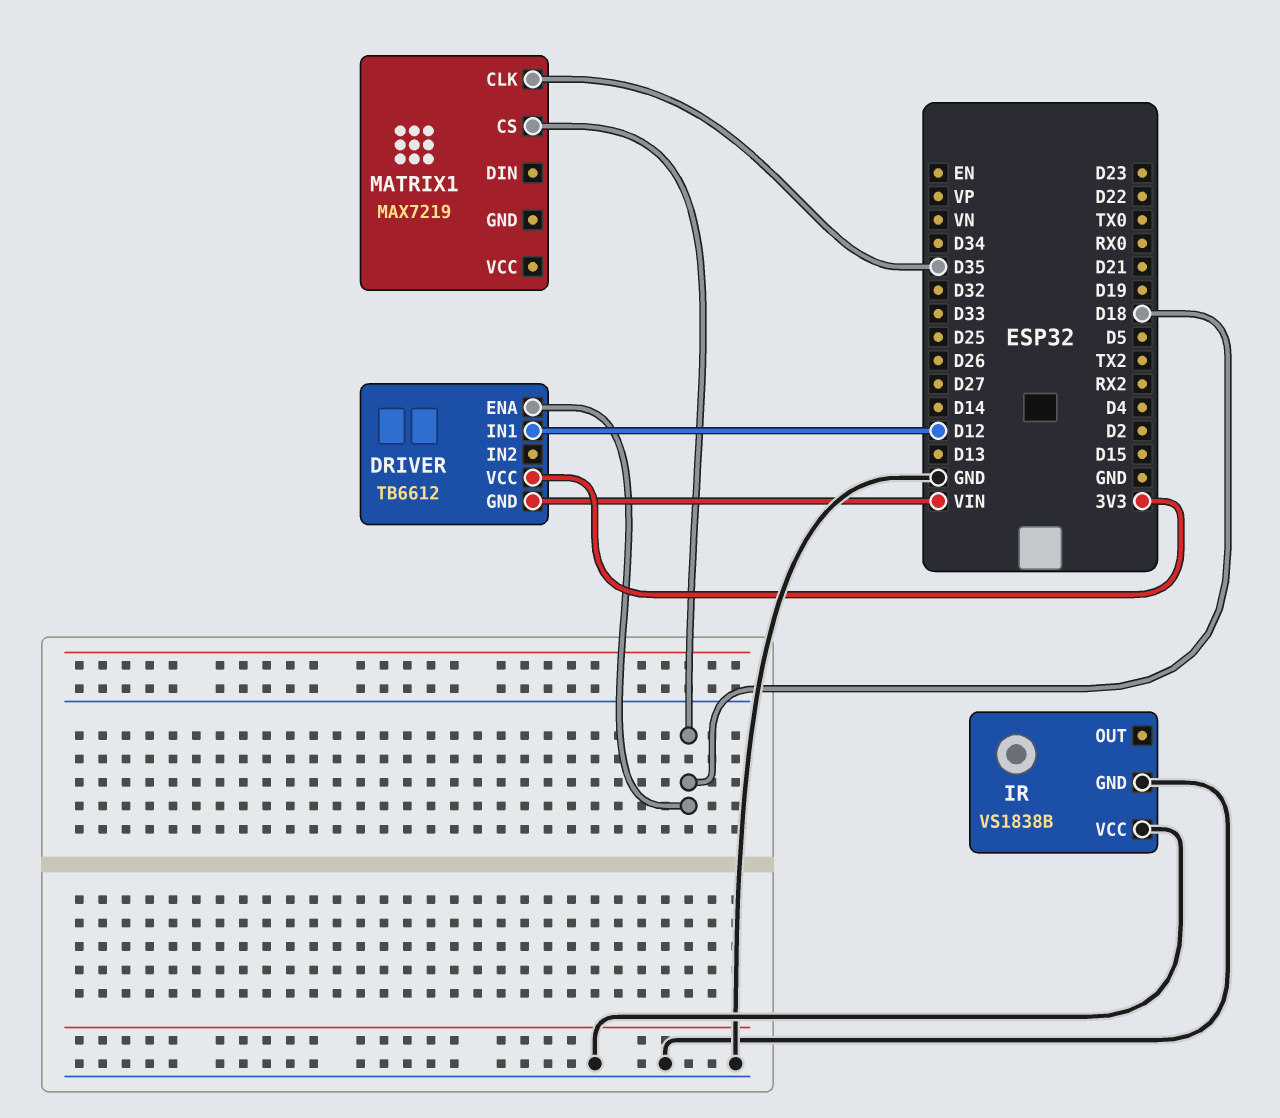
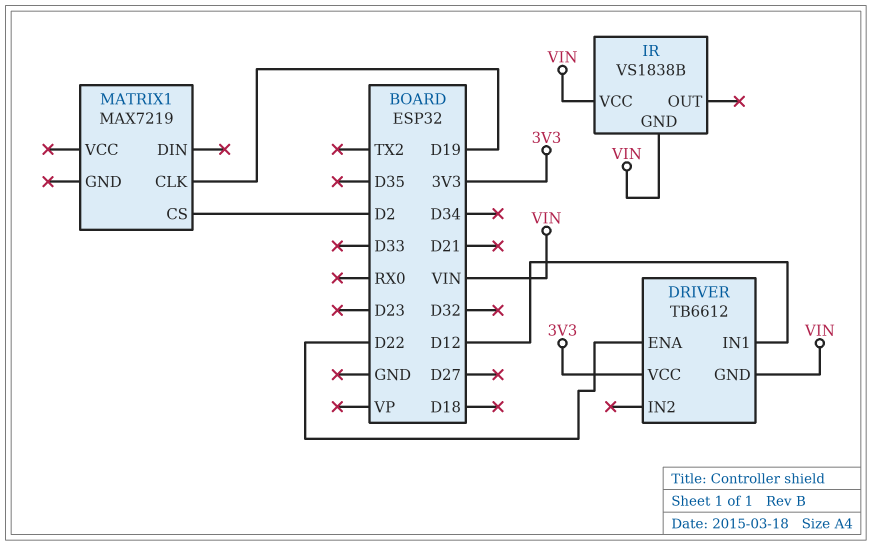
DRIVER pin ENA: D18 -> D22
IR pin GND: GND -> VIN
IR pin VCC: GND -> VIN
MATRIX1 pin CLK: D35 -> D19
MATRIX1 pin CS: D18 -> D2

